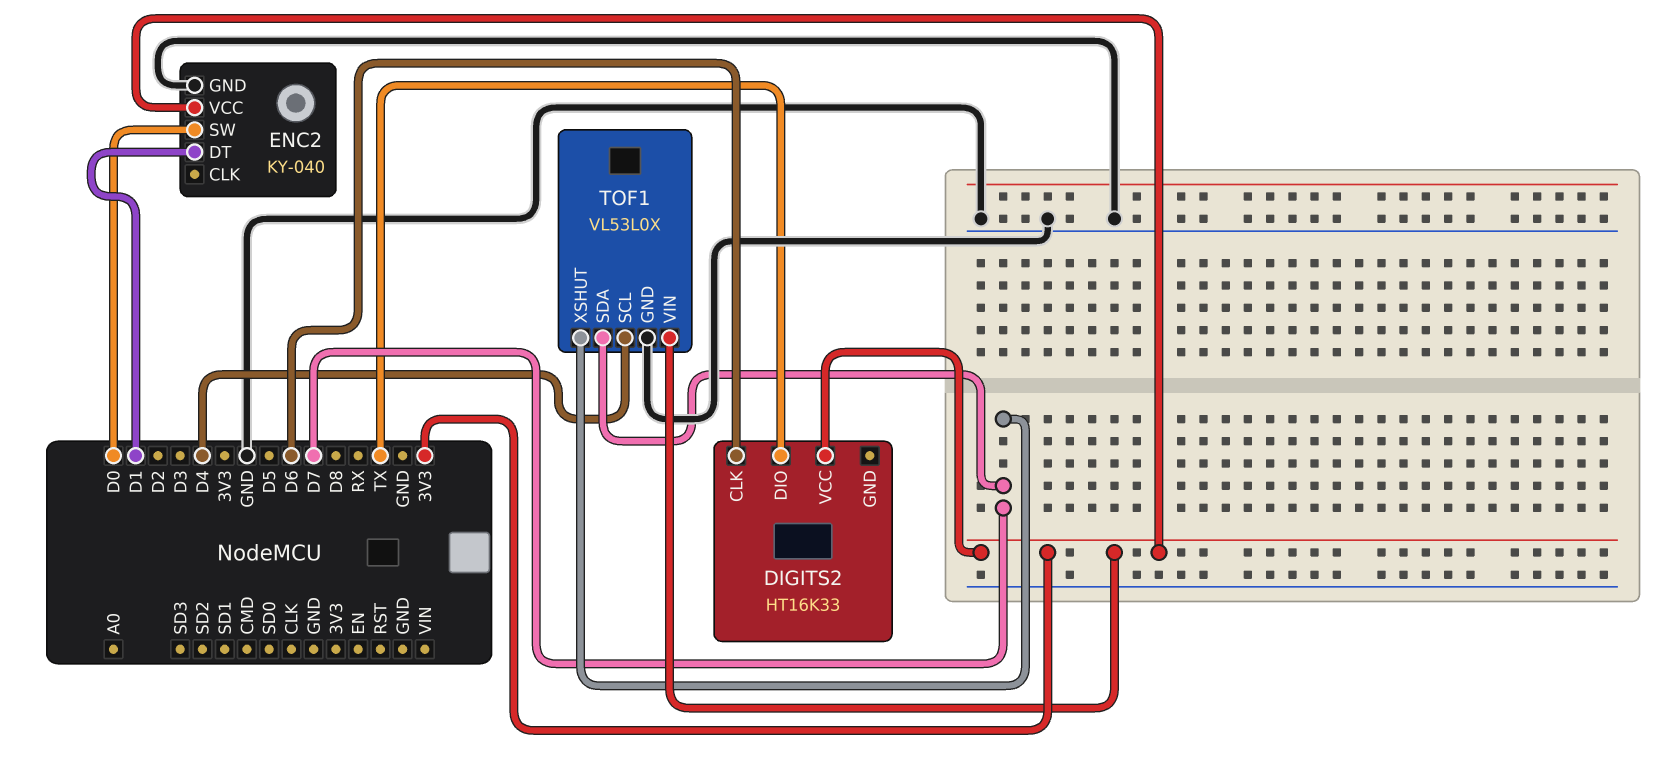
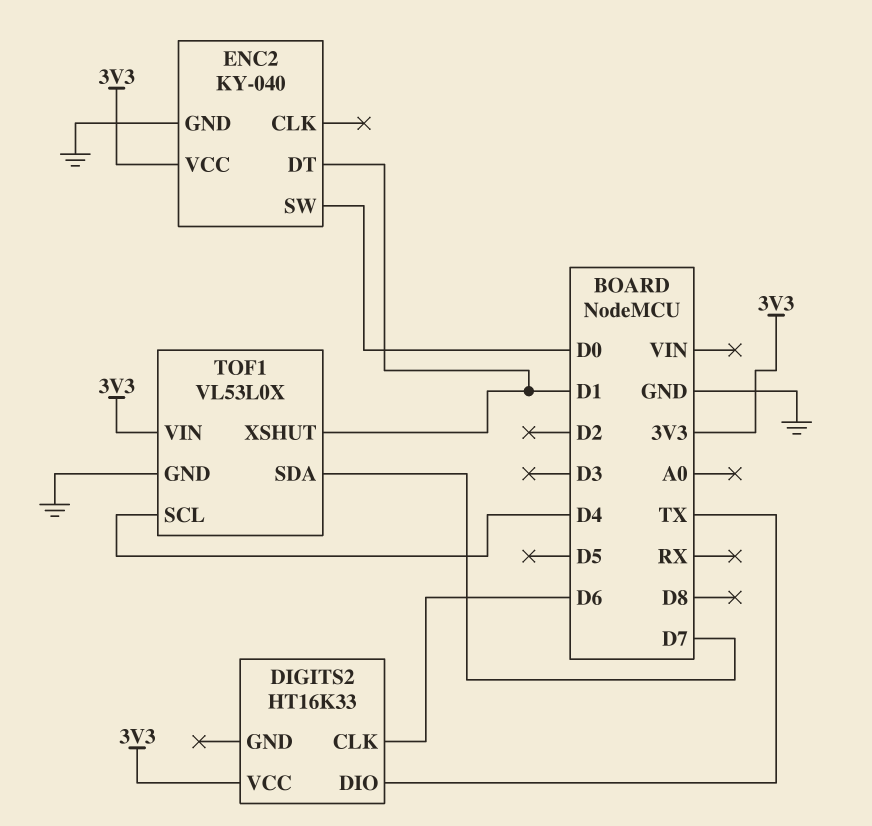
TOF1 pin XSHUT: D7 -> D1

